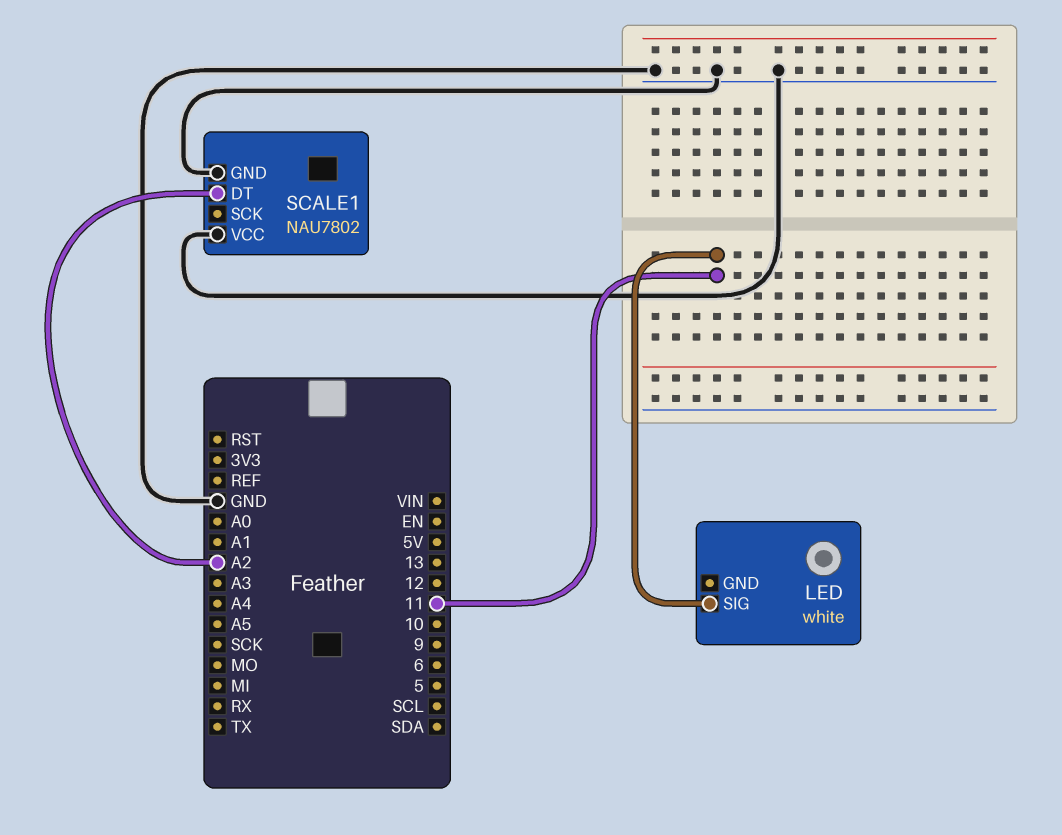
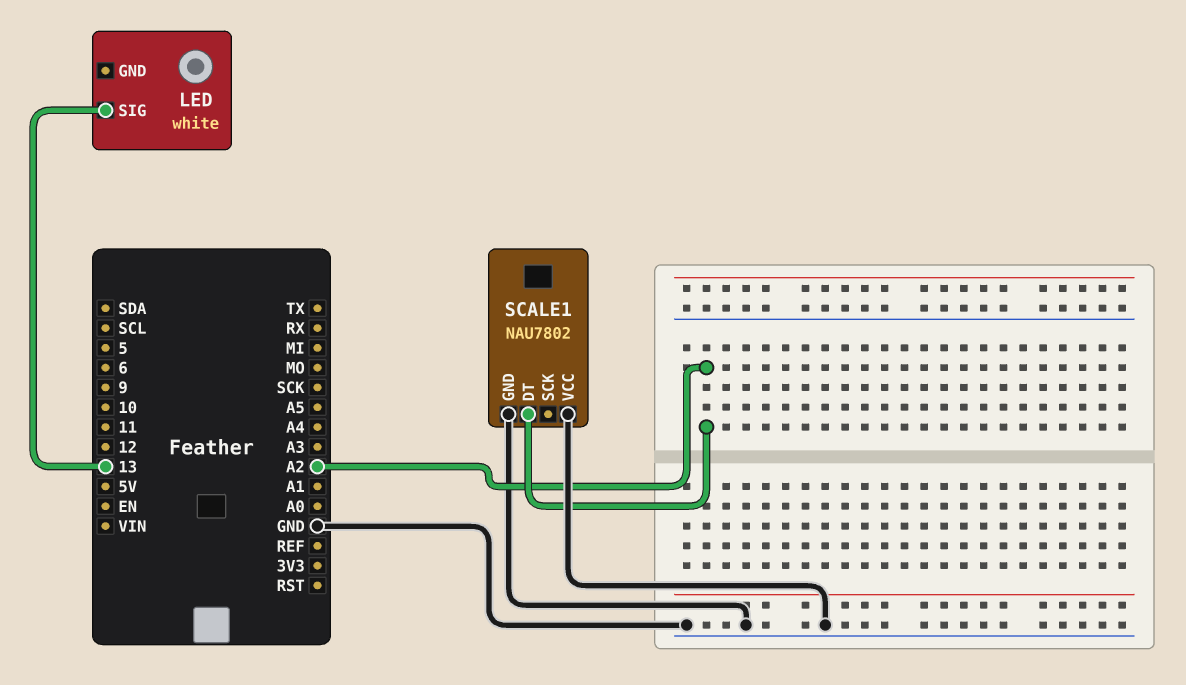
LED pin SIG: 11 -> 13

